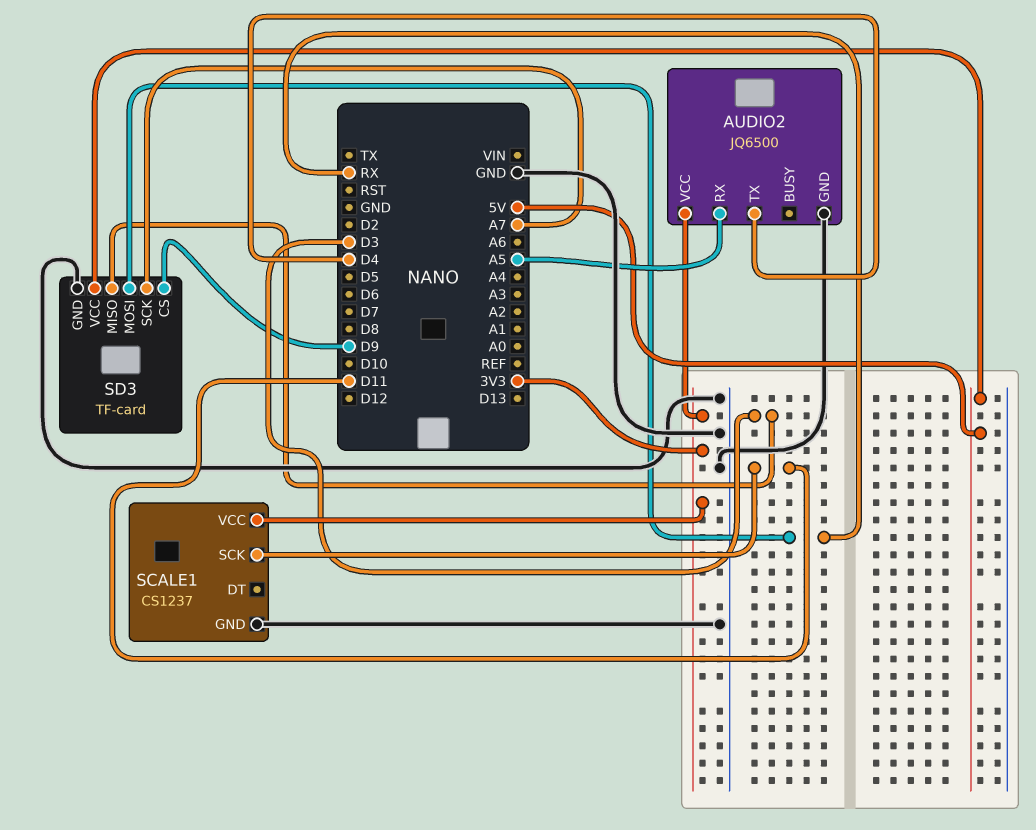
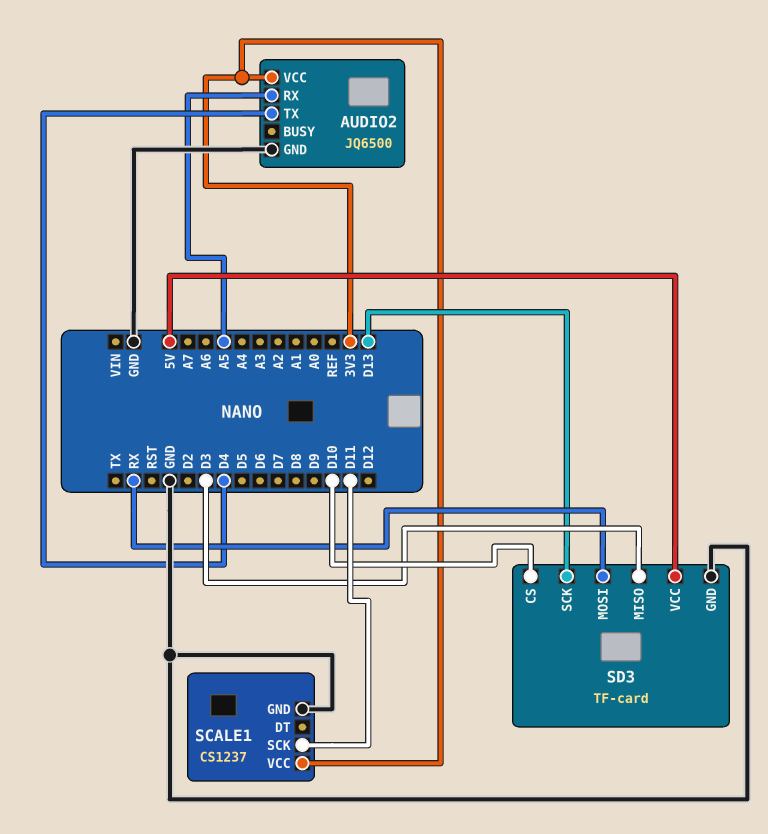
SD3 pin CS: D9 -> D10
SD3 pin SCK: A7 -> D13

